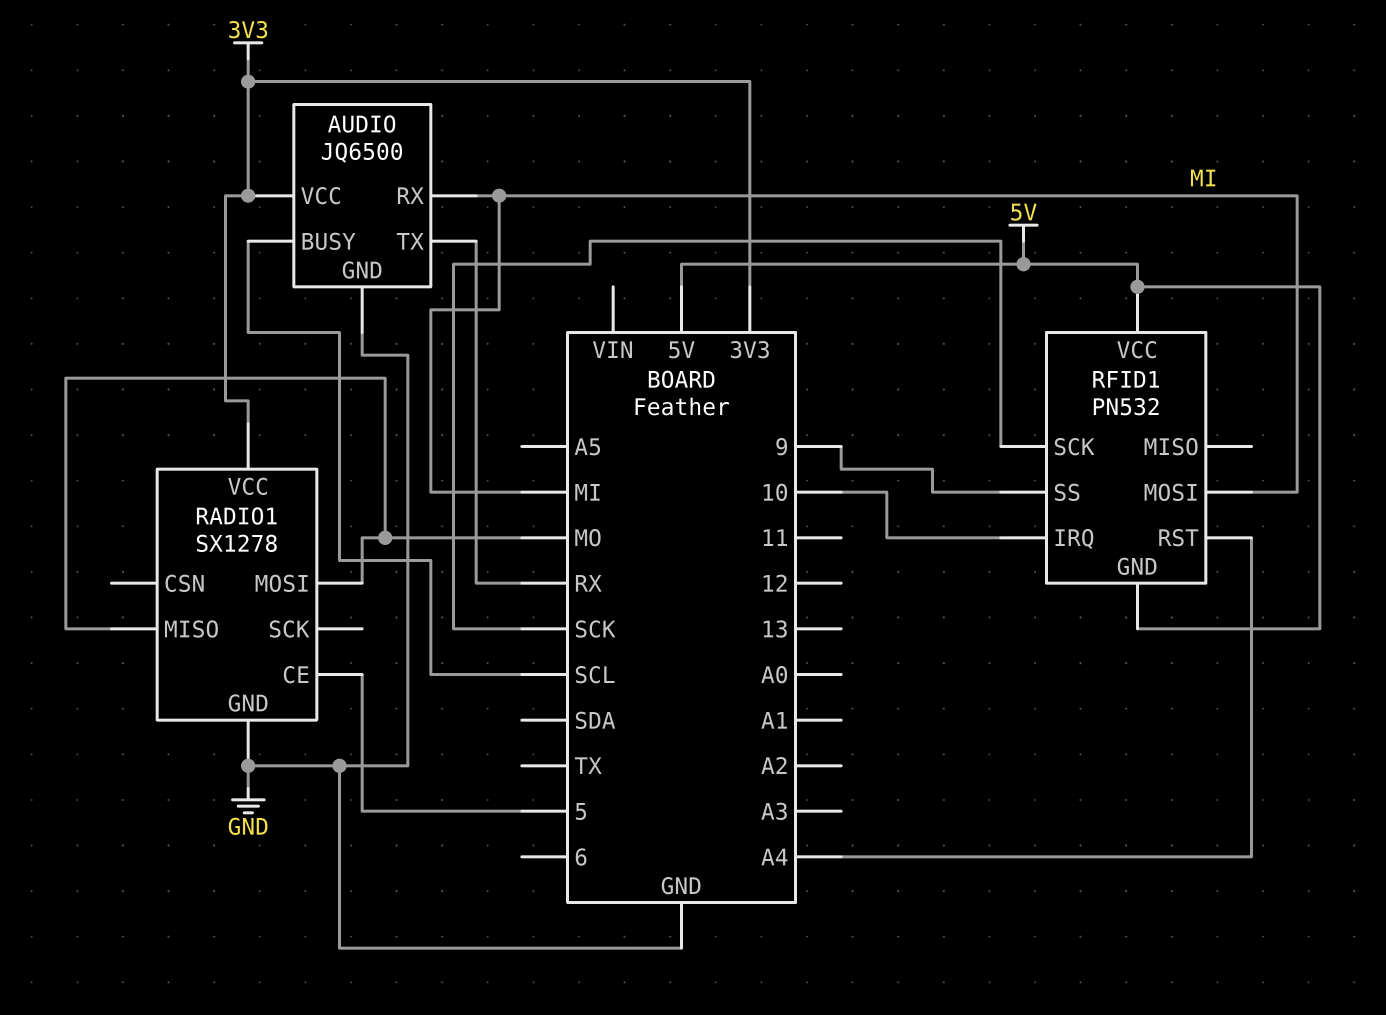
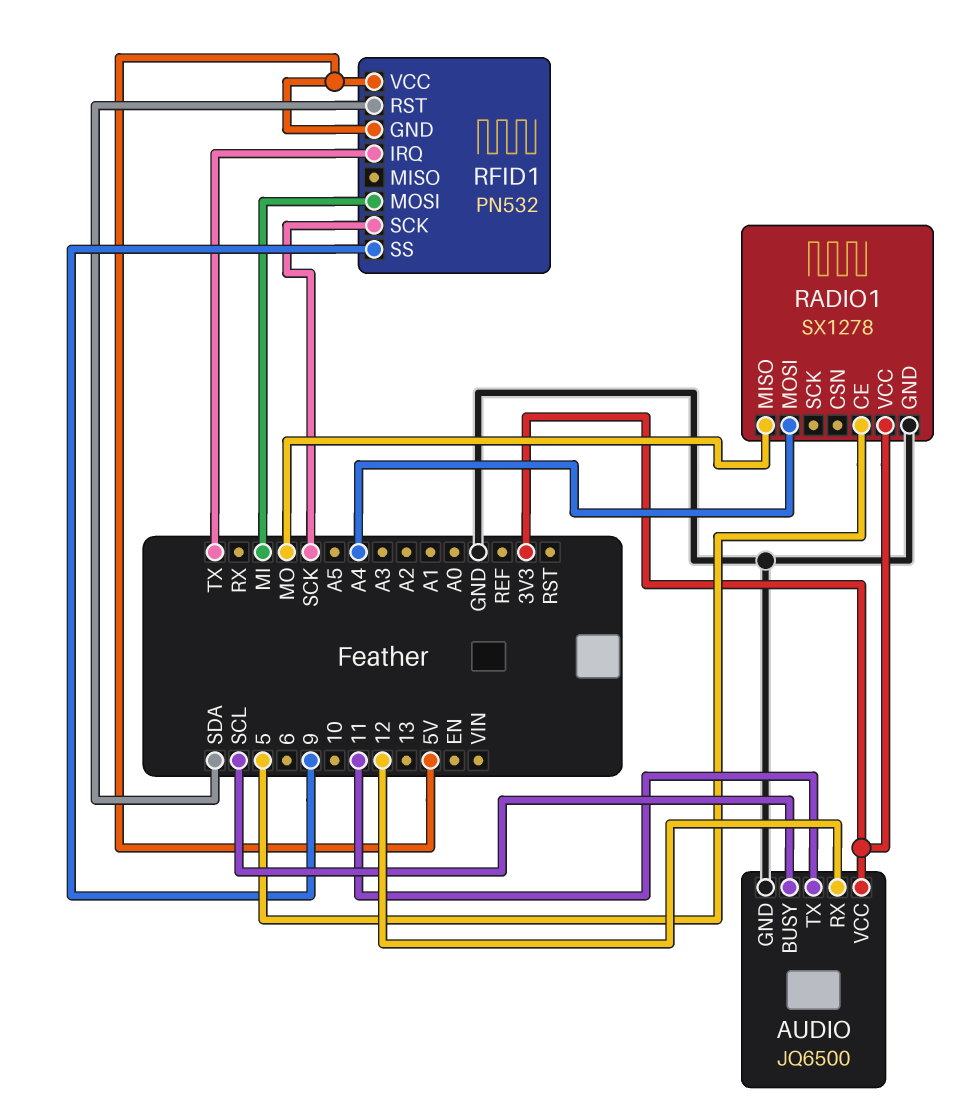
AUDIO pin RX: MI -> 12
AUDIO pin TX: RX -> 11
RADIO1 pin MOSI: MO -> A4
RFID1 pin IRQ: 10 -> TX
RFID1 pin RST: A4 -> SDA

